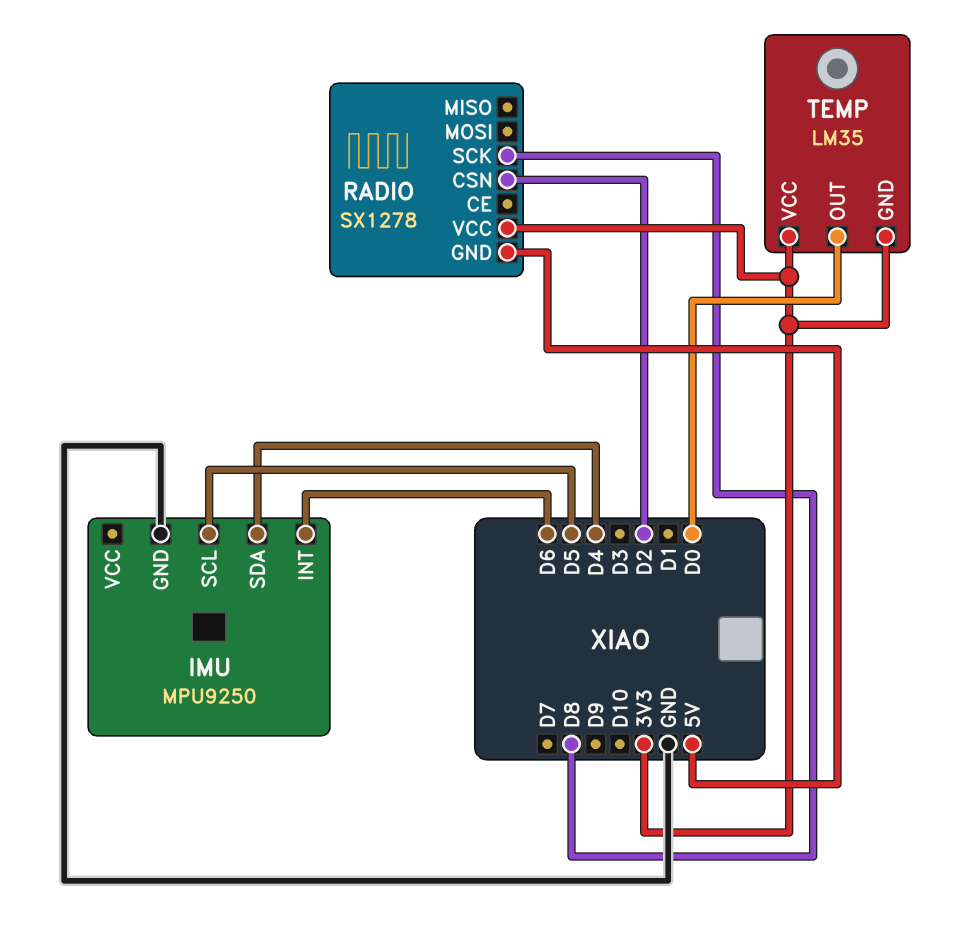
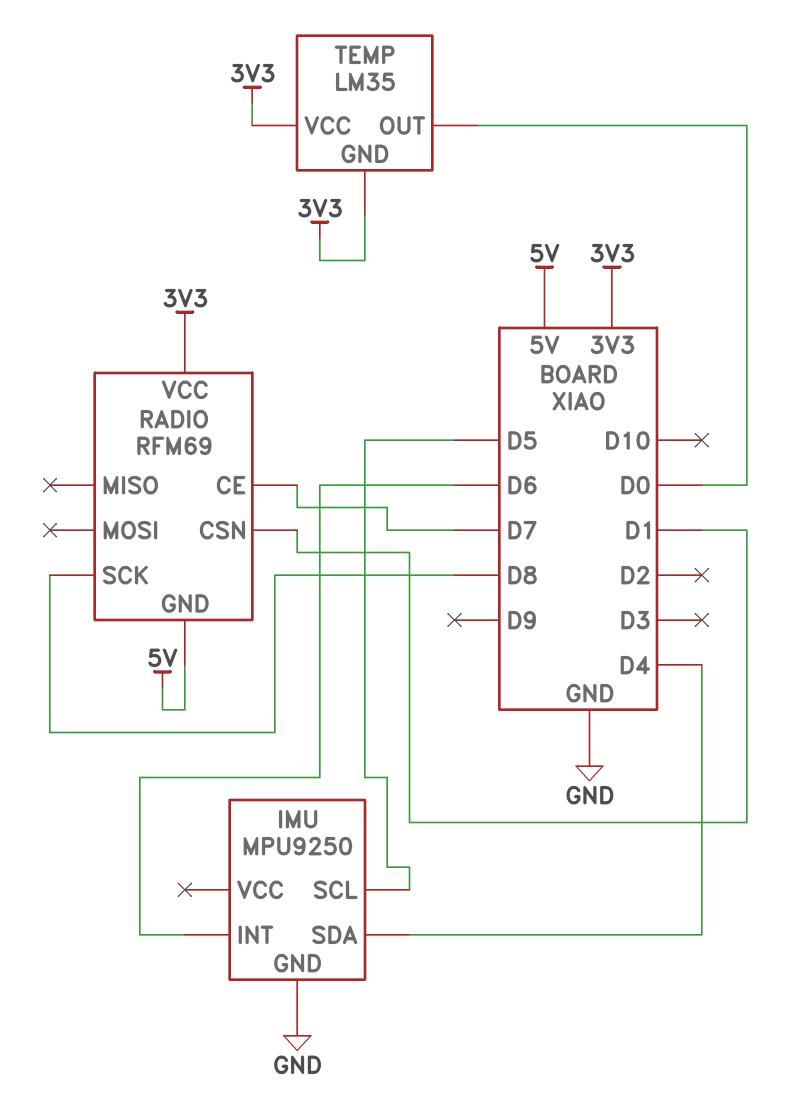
RADIO: SX1278 -> RFM69
RADIO pin CE: none -> D7
RADIO pin CSN: D2 -> D1

